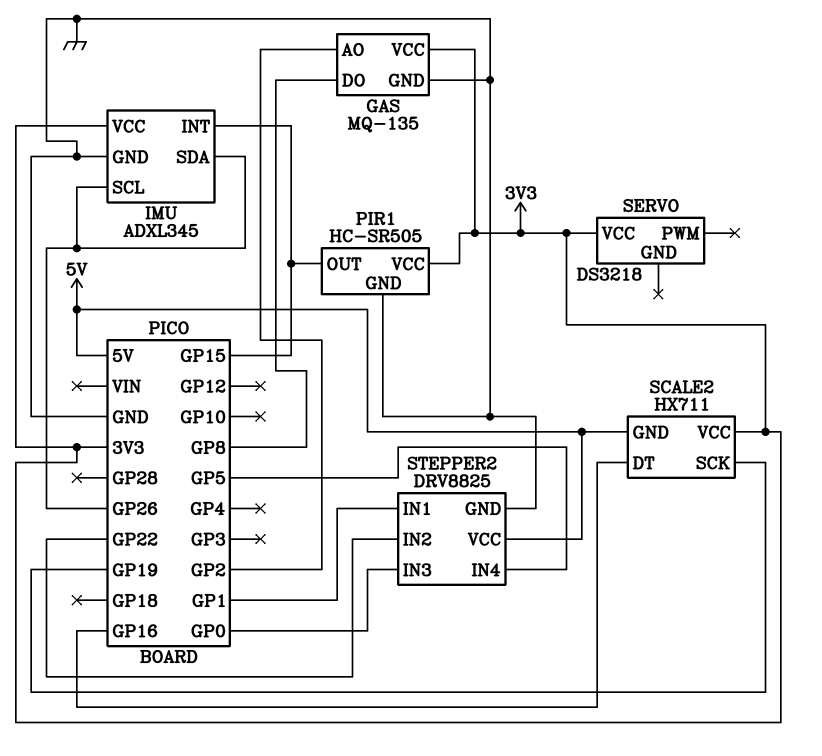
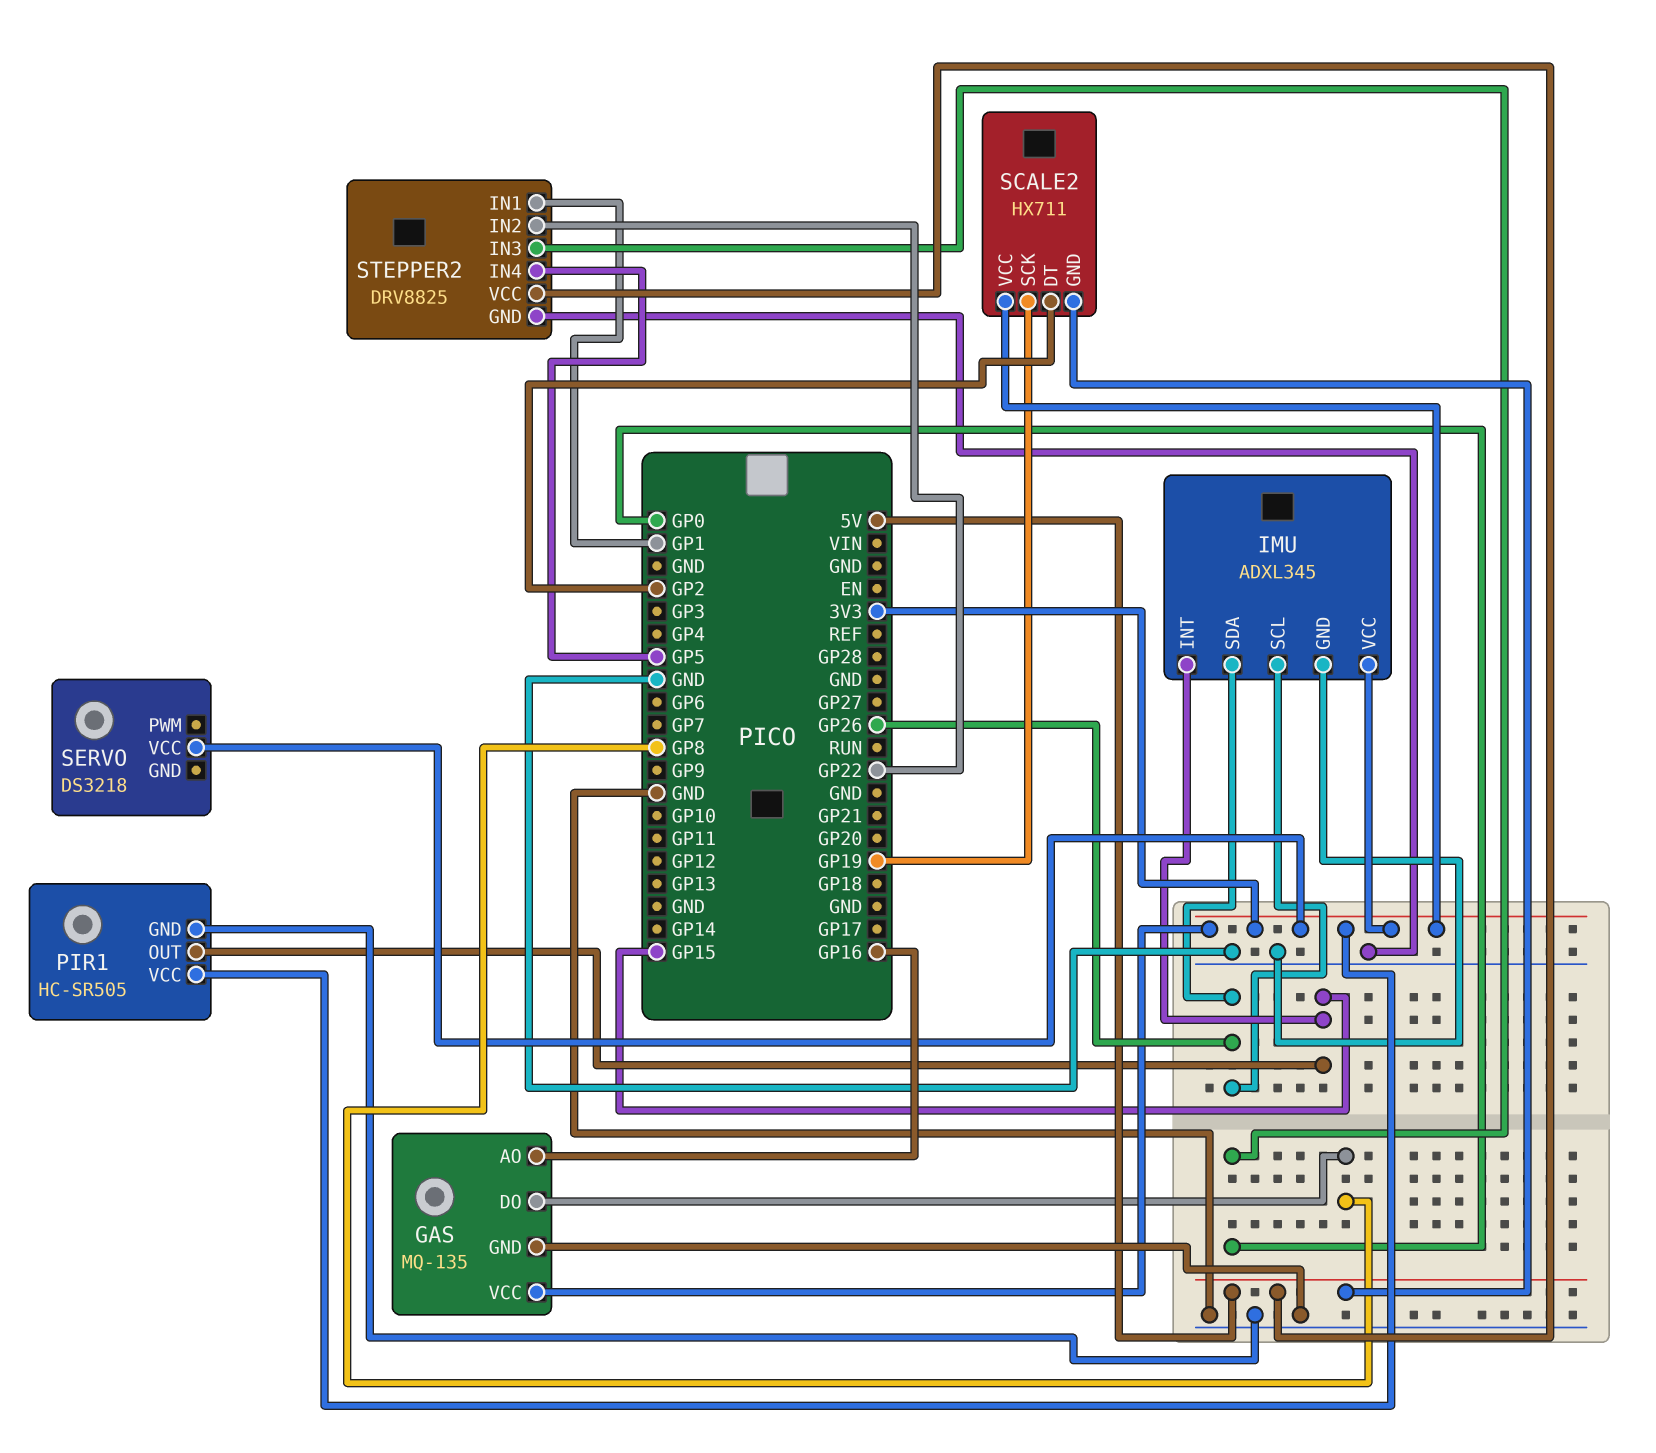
GAS pin AO: GP2 -> GP16
SCALE2 pin DT: GP16 -> GP2

